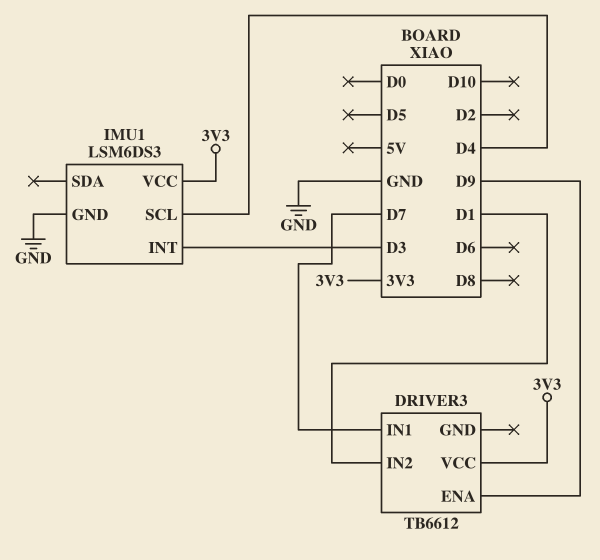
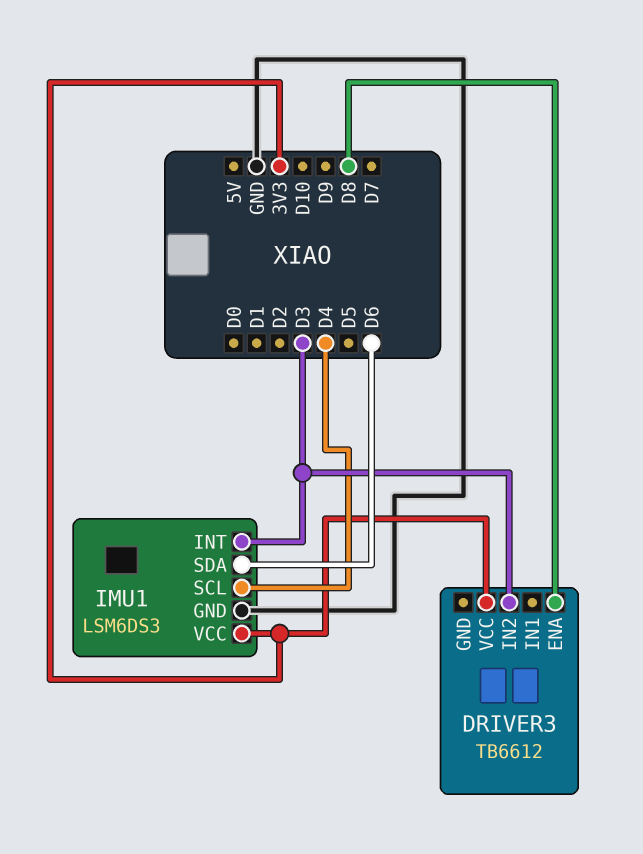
DRIVER3 pin ENA: D9 -> D8
DRIVER3 pin IN1: D7 -> none
DRIVER3 pin IN2: D1 -> D3
IMU1 pin SDA: none -> D6

